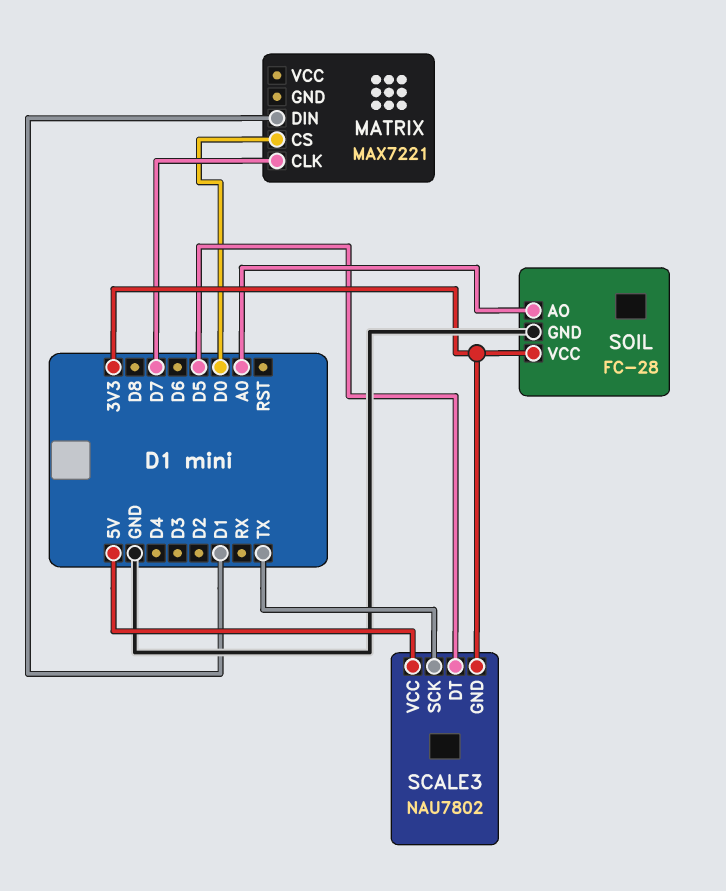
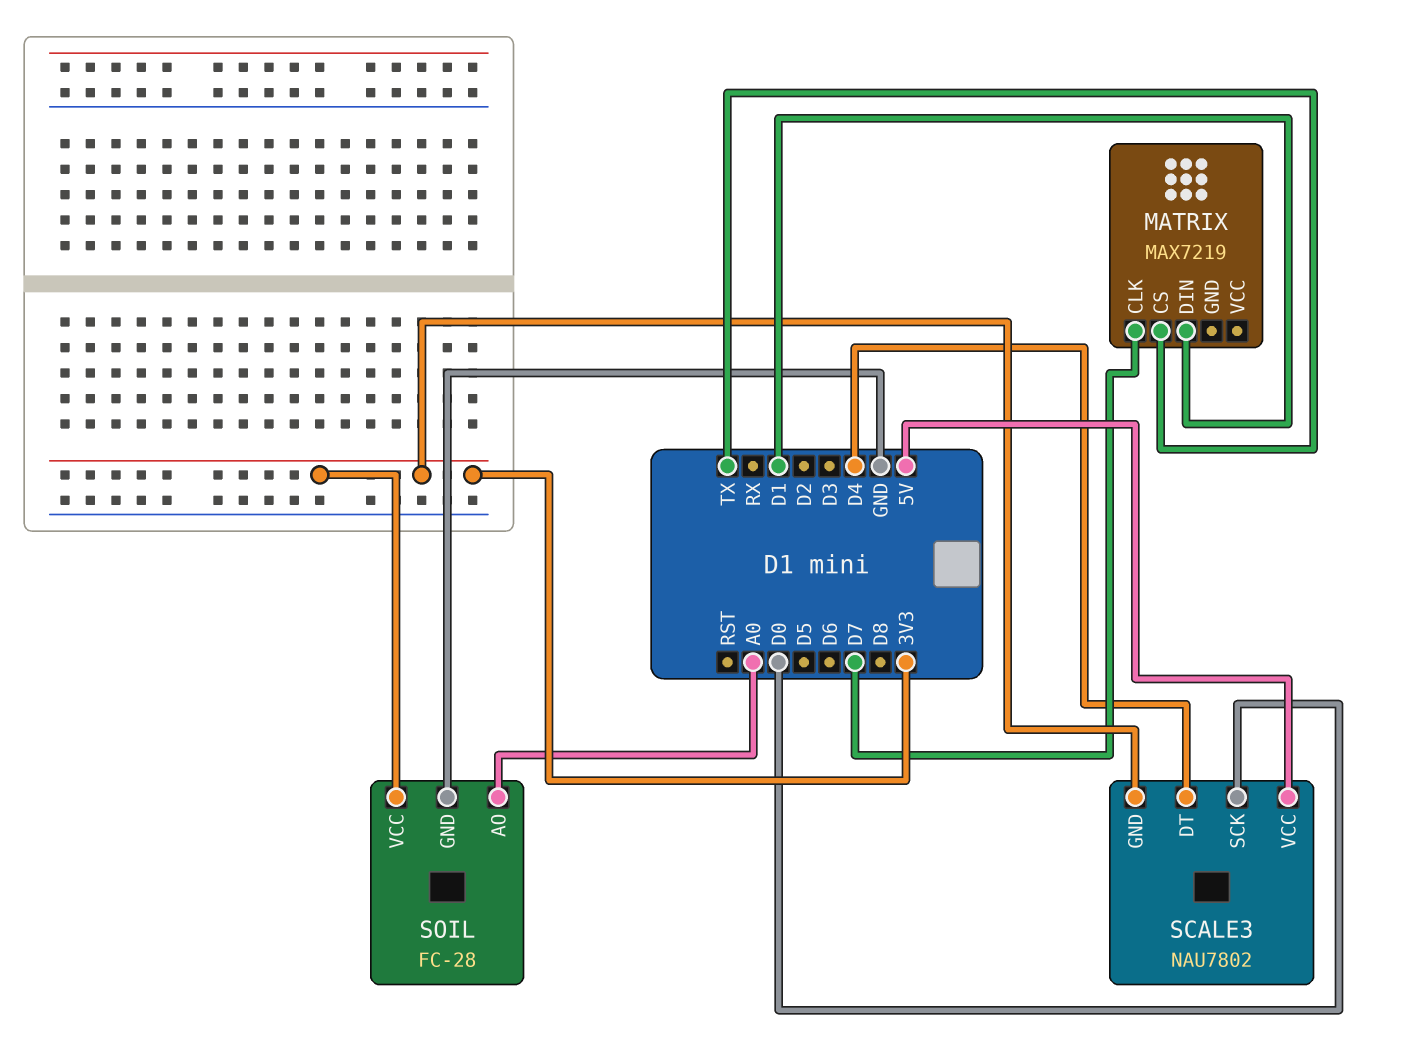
MATRIX: MAX7221 -> MAX7219
MATRIX pin CS: D0 -> TX
SCALE3 pin DT: D5 -> D4
SCALE3 pin SCK: TX -> D0

